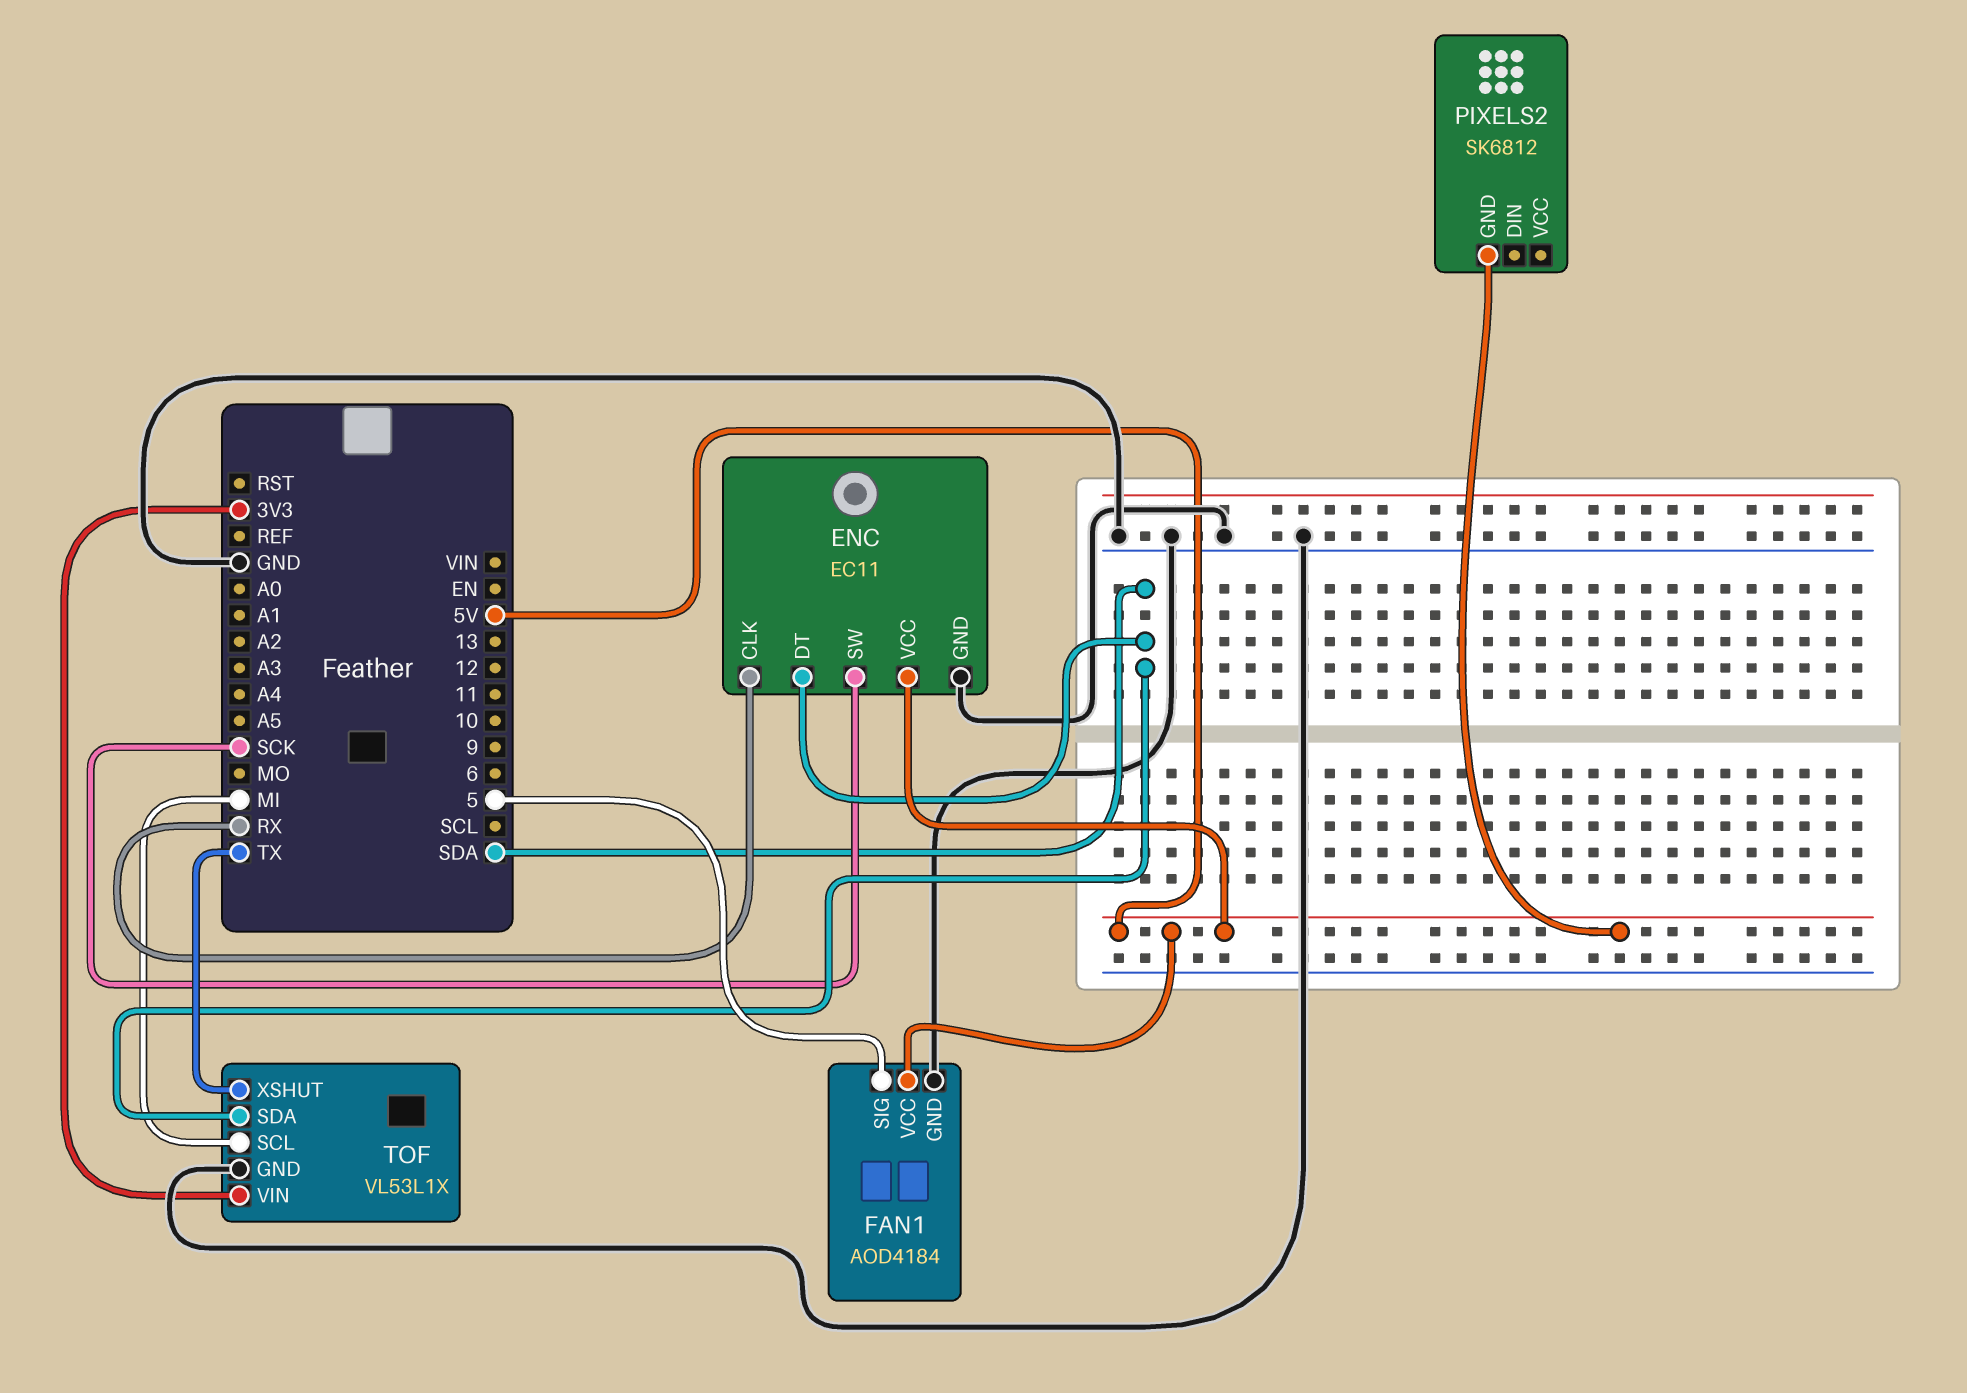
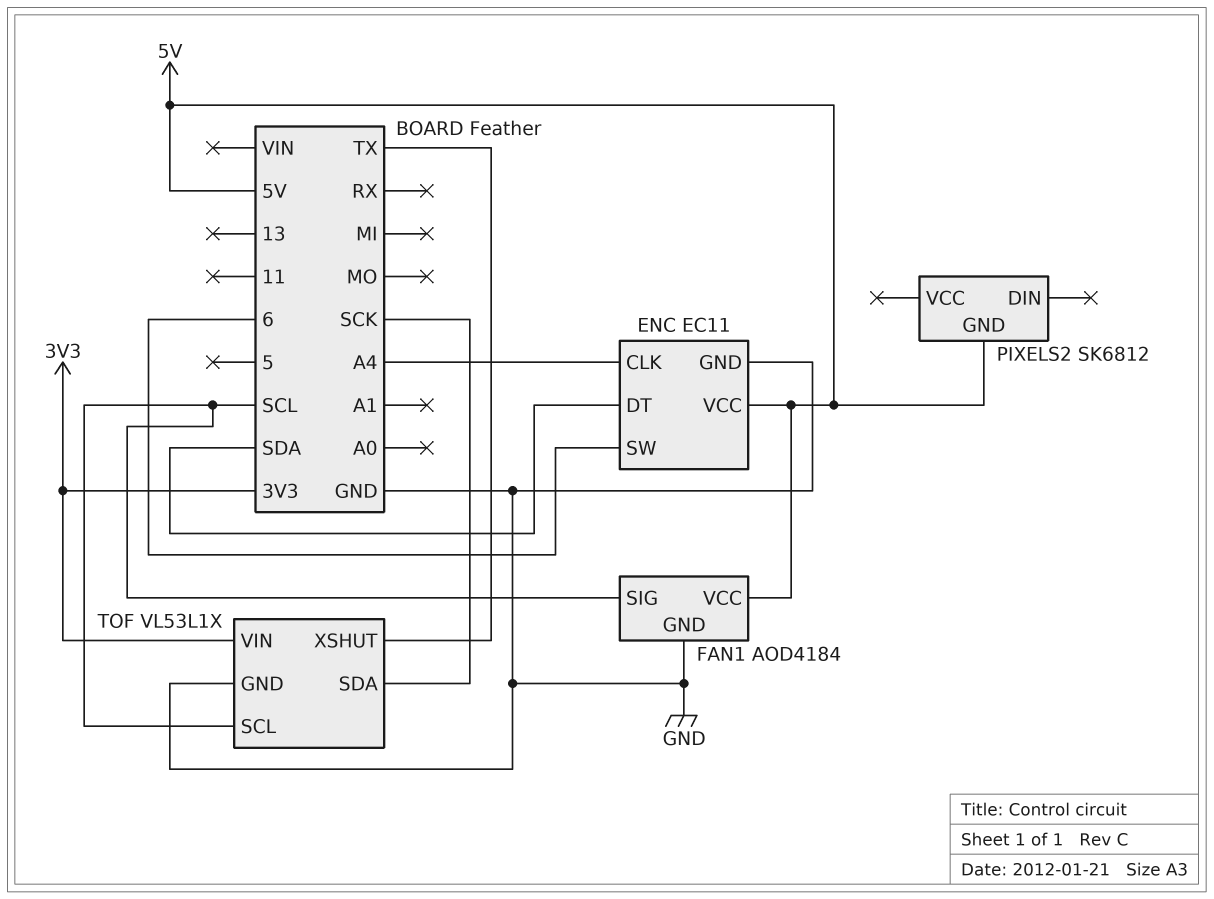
ENC pin CLK: RX -> A4
ENC pin SW: SCK -> 6
FAN1 pin SIG: 5 -> SCL
TOF pin SCL: MI -> SCL
TOF pin SDA: SDA -> SCK

